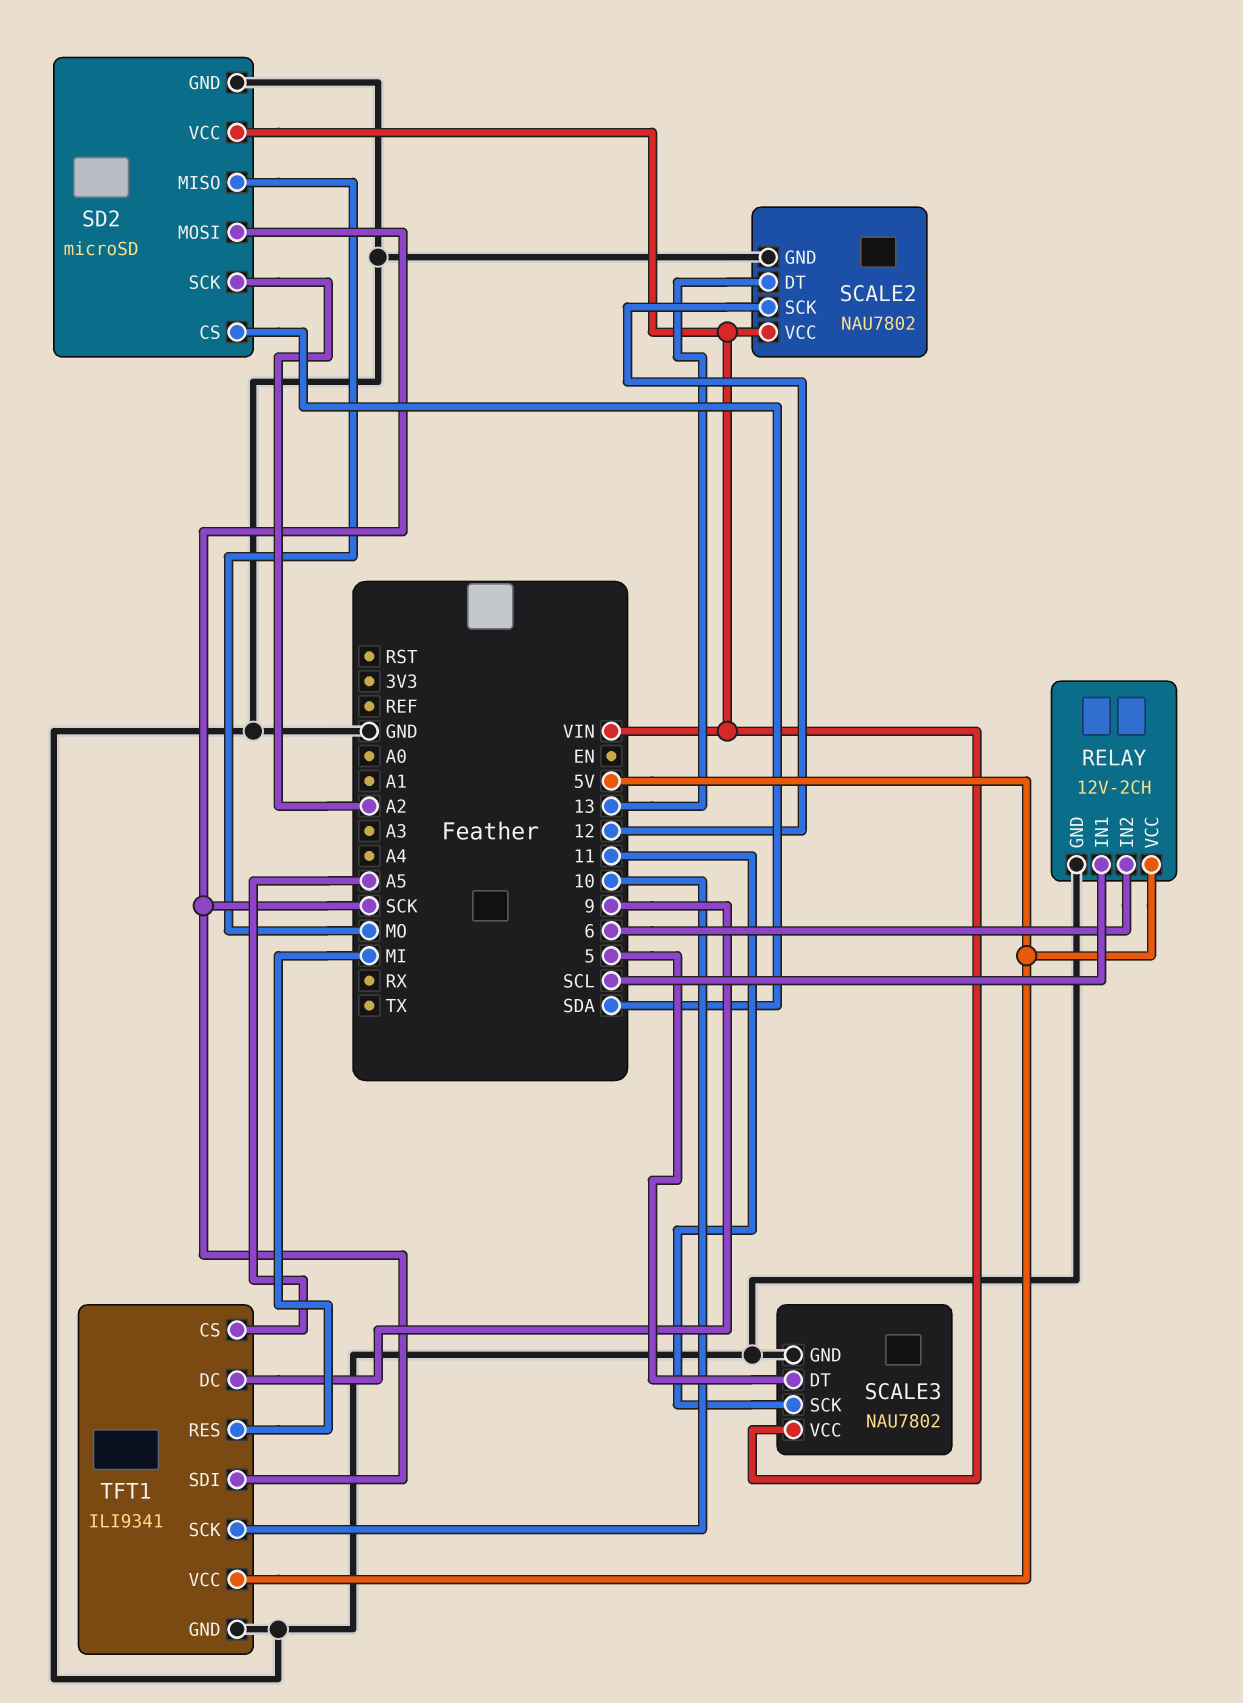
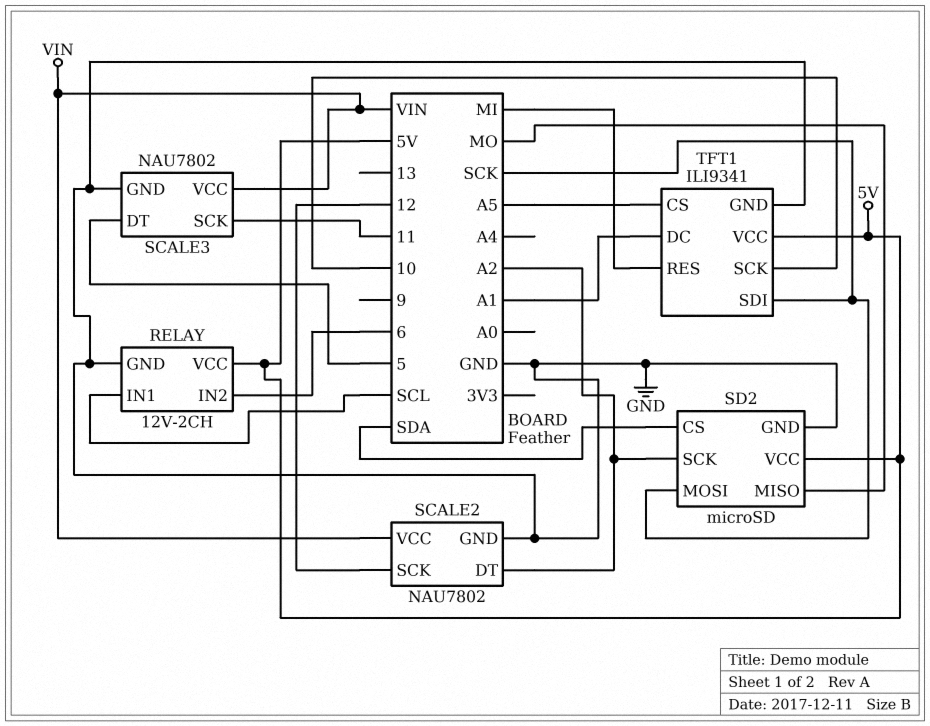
SCALE2 pin DT: 13 -> A2
SD2 pin VCC: VIN -> 5V
TFT1 pin DC: 9 -> A1

